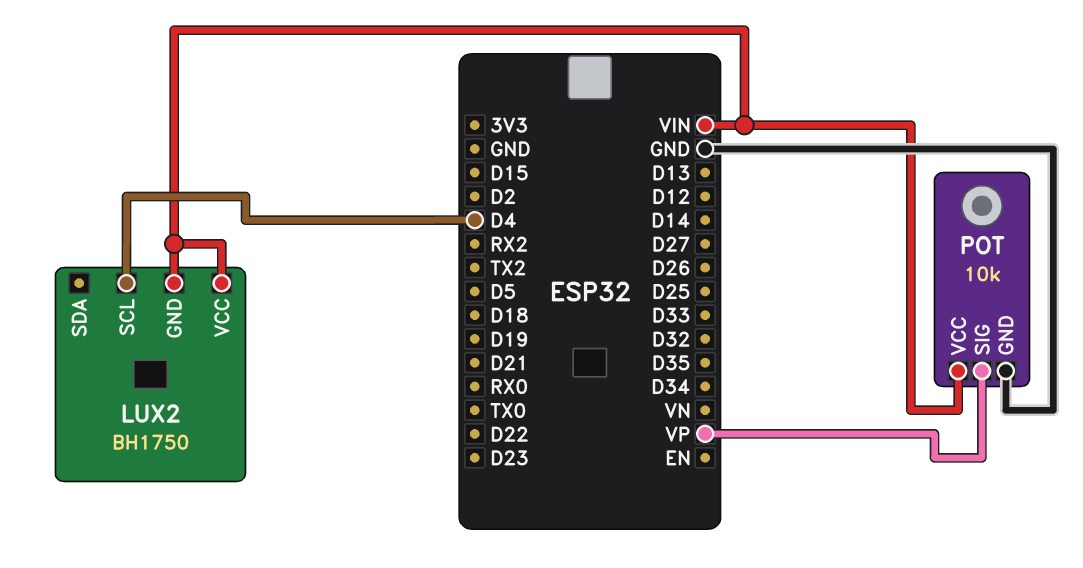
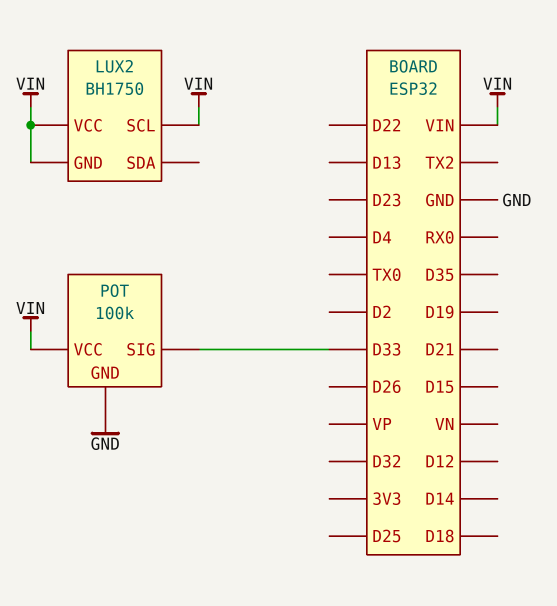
LUX2 pin SCL: D4 -> VIN
POT: 10k -> 100k
POT pin SIG: VP -> D33

